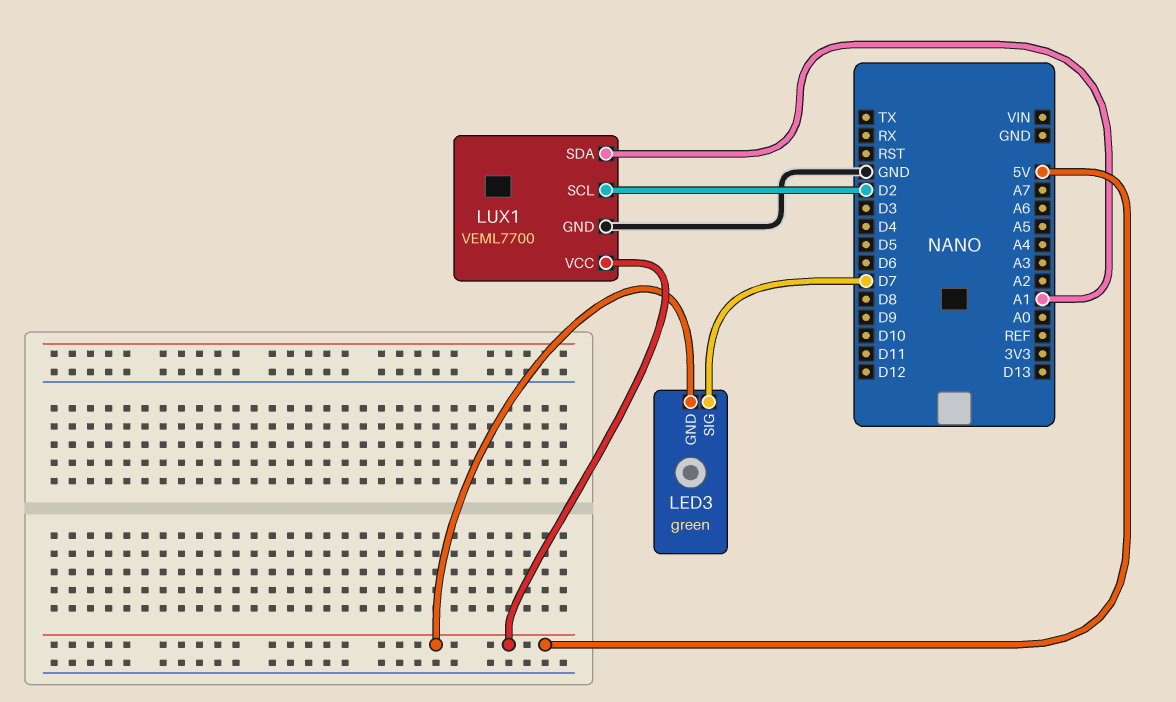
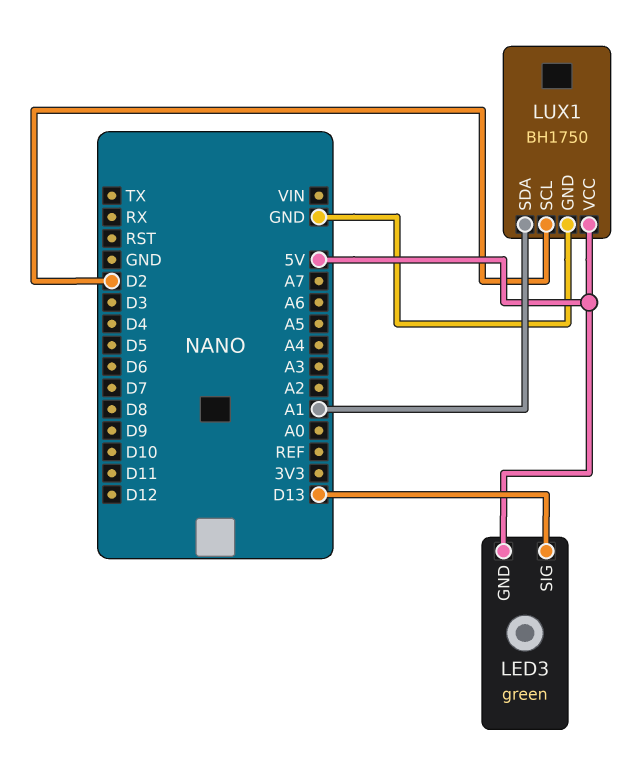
LED3 pin SIG: D7 -> D13
LUX1: VEML7700 -> BH1750

